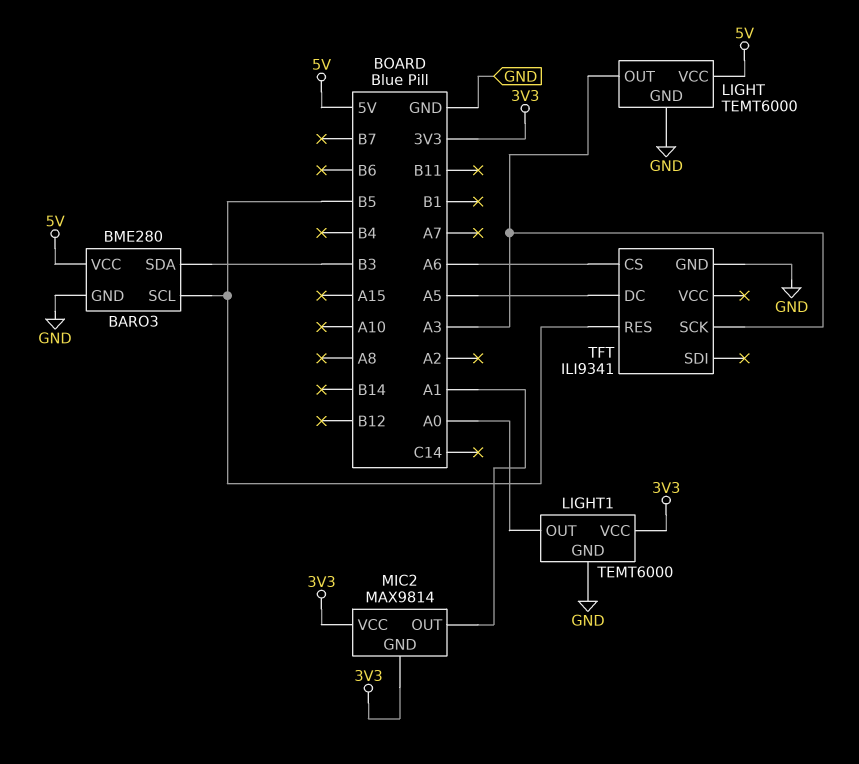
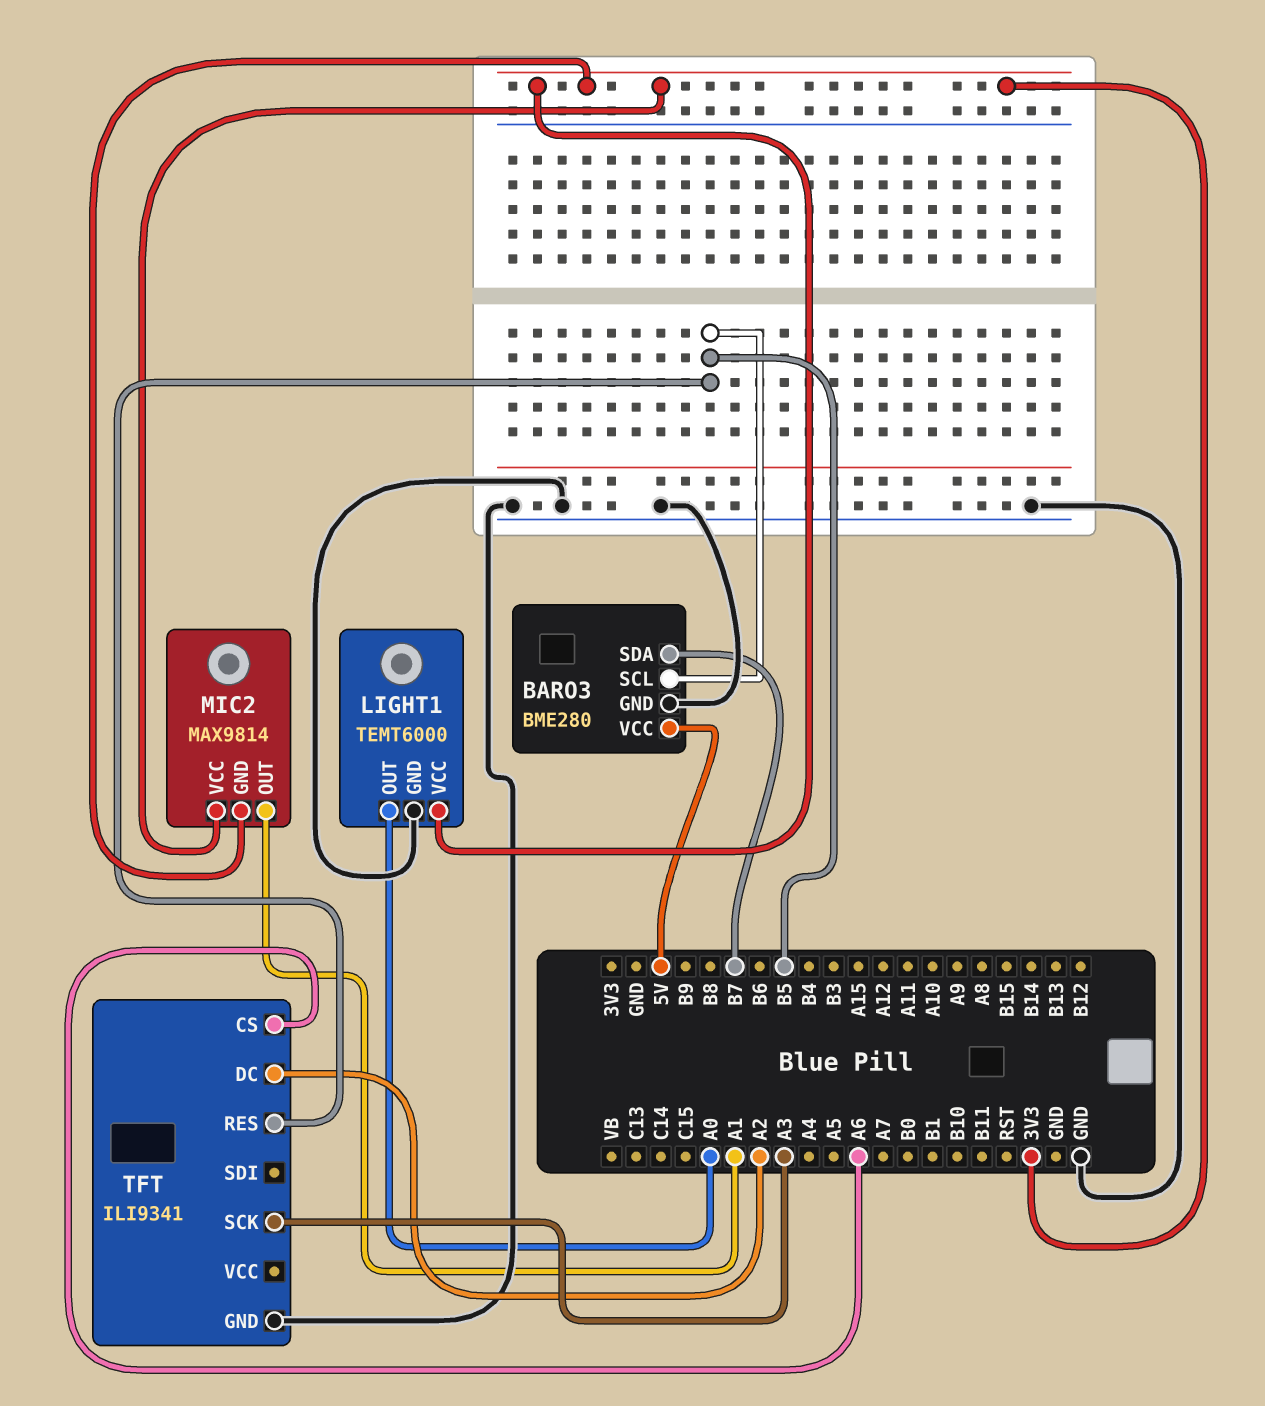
BARO3 pin SDA: B3 -> B7
LIGHT: TEMT6000 -> none
LIGHT pin GND: GND -> none
LIGHT pin OUT: A3 -> none
LIGHT pin VCC: 5V -> none
TFT pin DC: A5 -> A2

